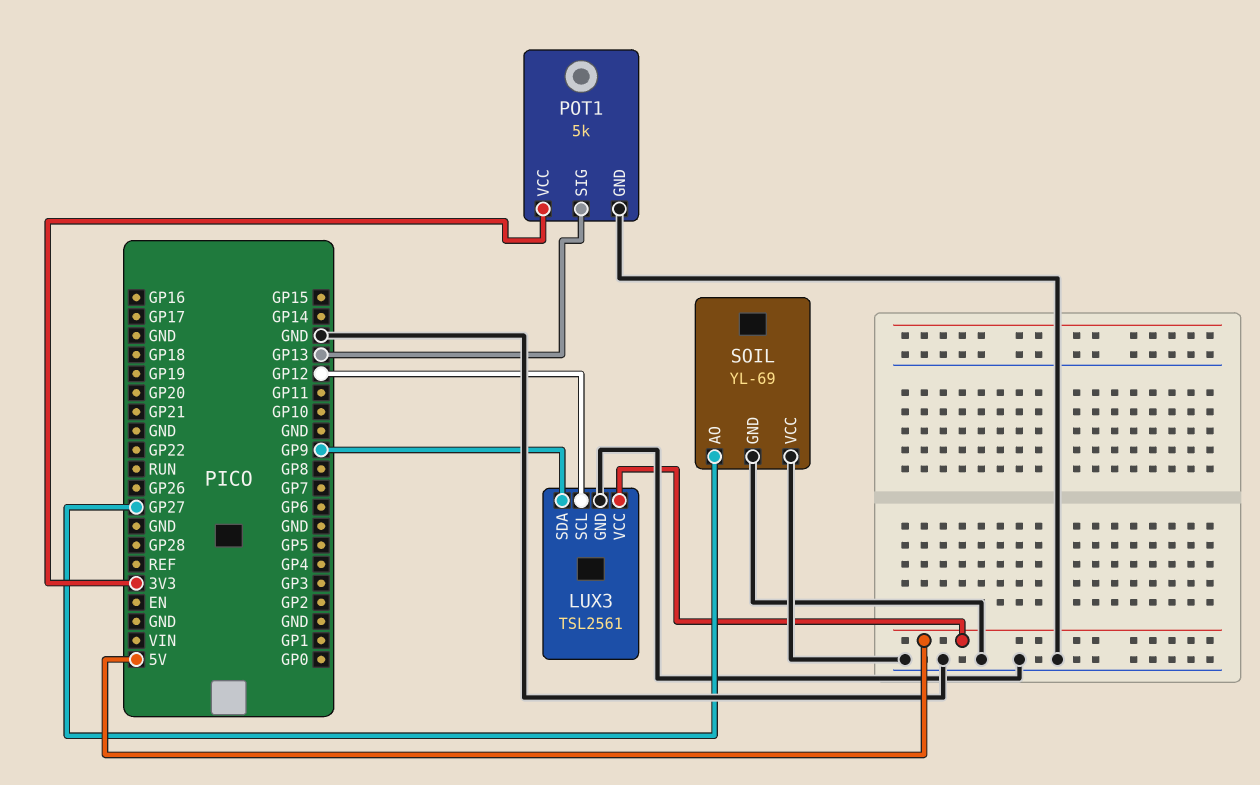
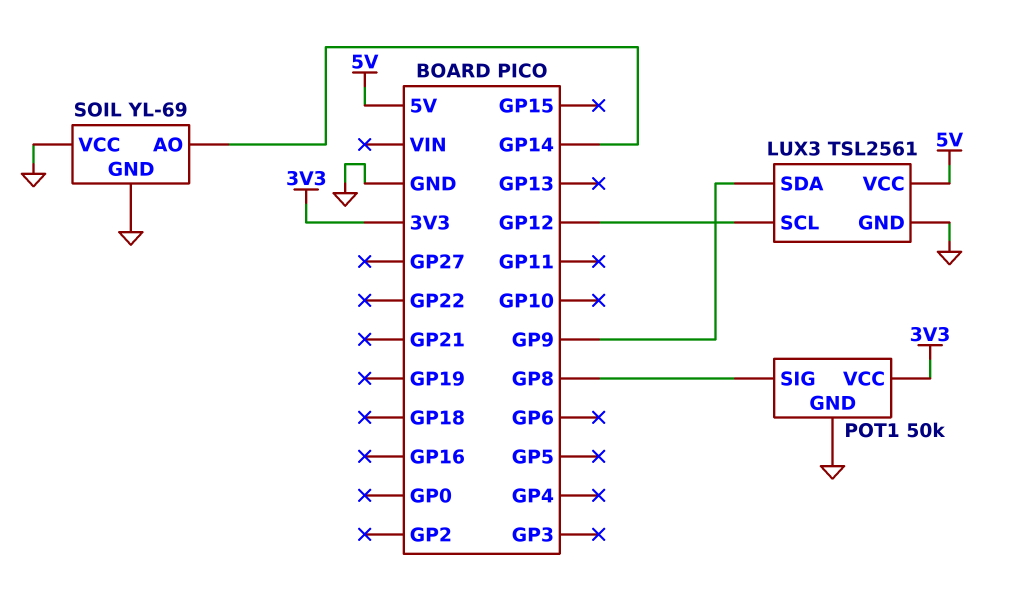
POT1: 5k -> 50k
POT1 pin SIG: GP13 -> GP8
SOIL pin AO: GP27 -> GP14

